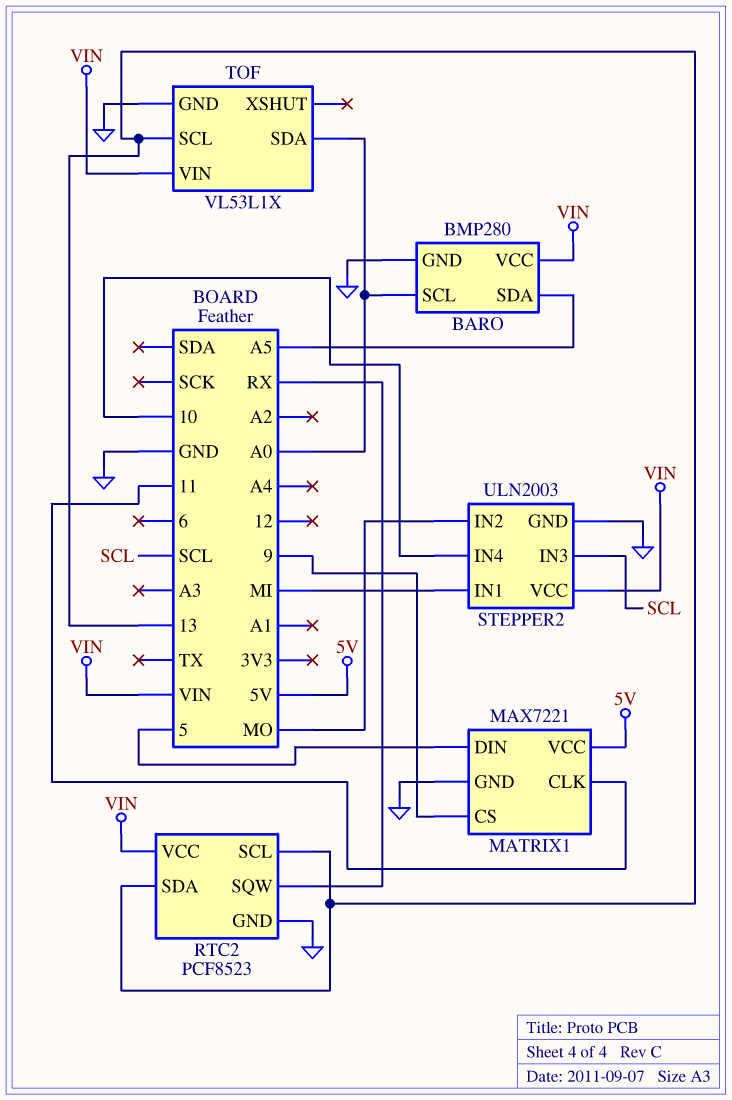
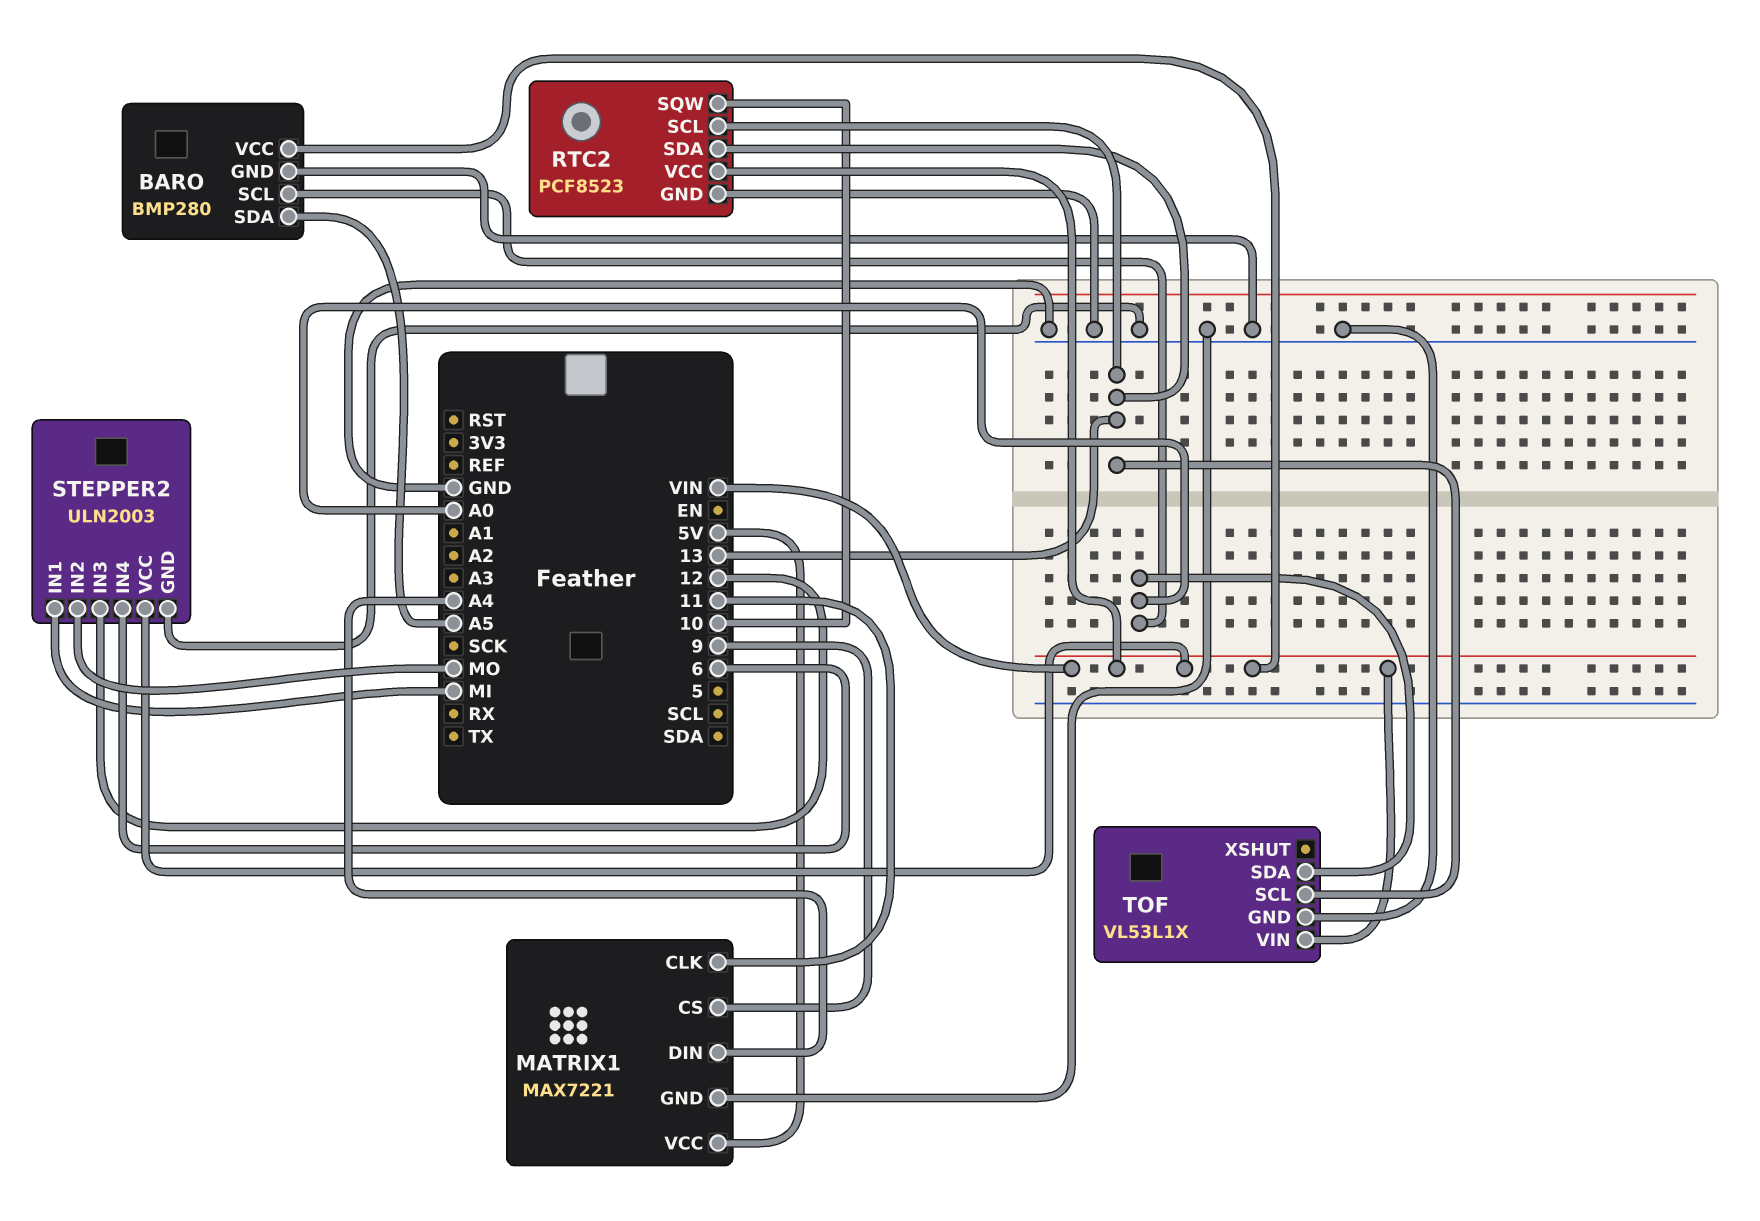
MATRIX1 pin DIN: 5 -> A4
RTC2 pin SQW: RX -> 10
STEPPER2 pin IN3: SCL -> 12
STEPPER2 pin IN4: 10 -> 6

